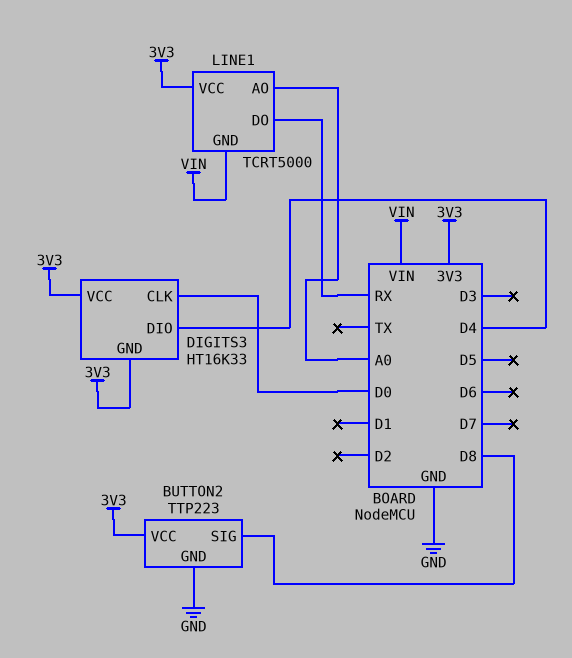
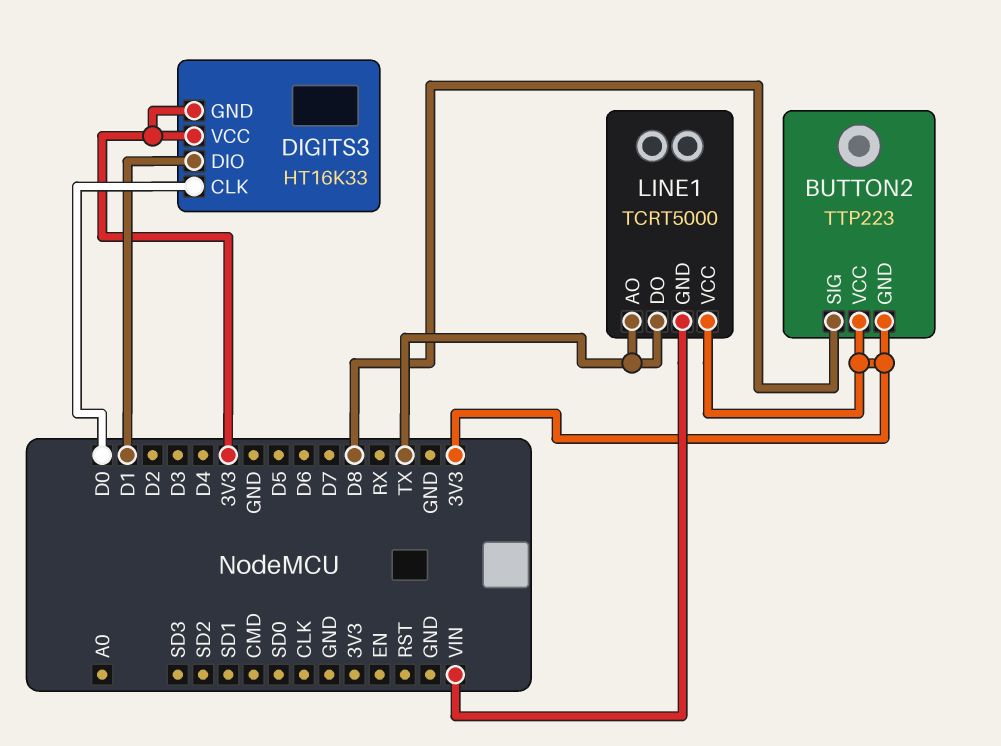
BUTTON2 pin GND: GND -> 3V3
DIGITS3 pin DIO: D4 -> D1
LINE1 pin AO: A0 -> TX
LINE1 pin DO: RX -> TX

